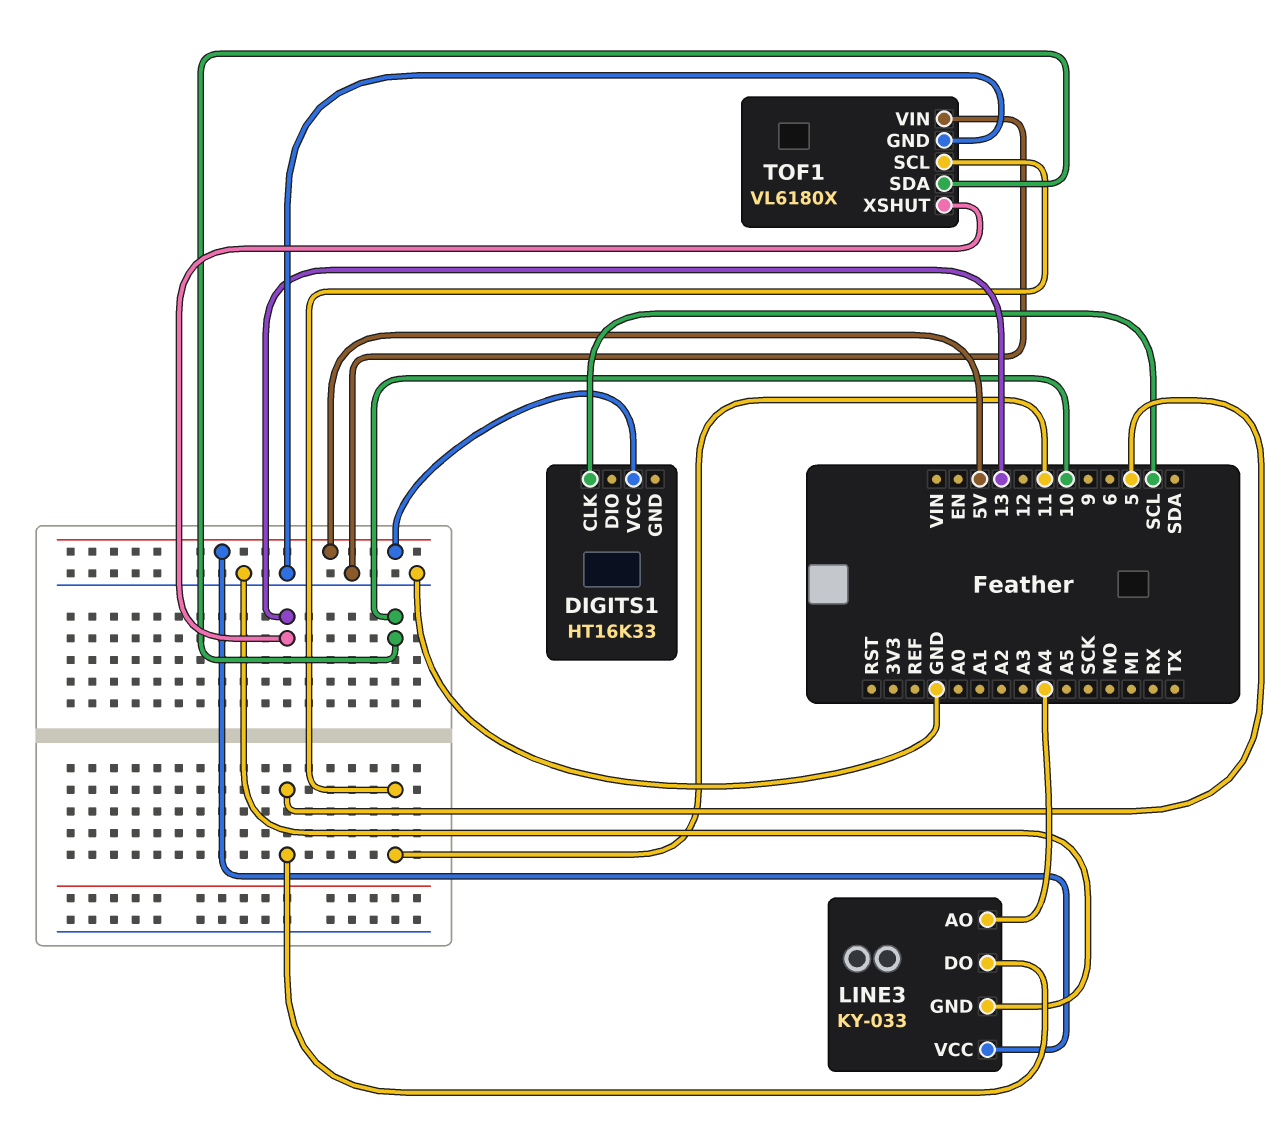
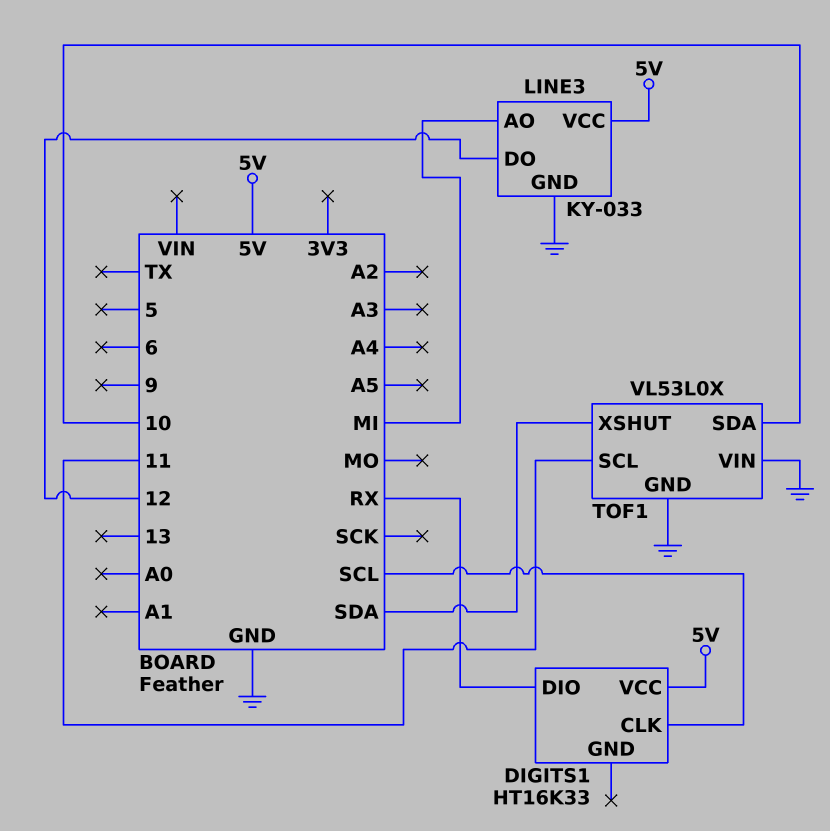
DIGITS1 pin DIO: none -> RX
LINE3 pin AO: A4 -> MI
LINE3 pin DO: 5 -> 12
TOF1: VL6180X -> VL53L0X
TOF1 pin XSHUT: 13 -> SDA

